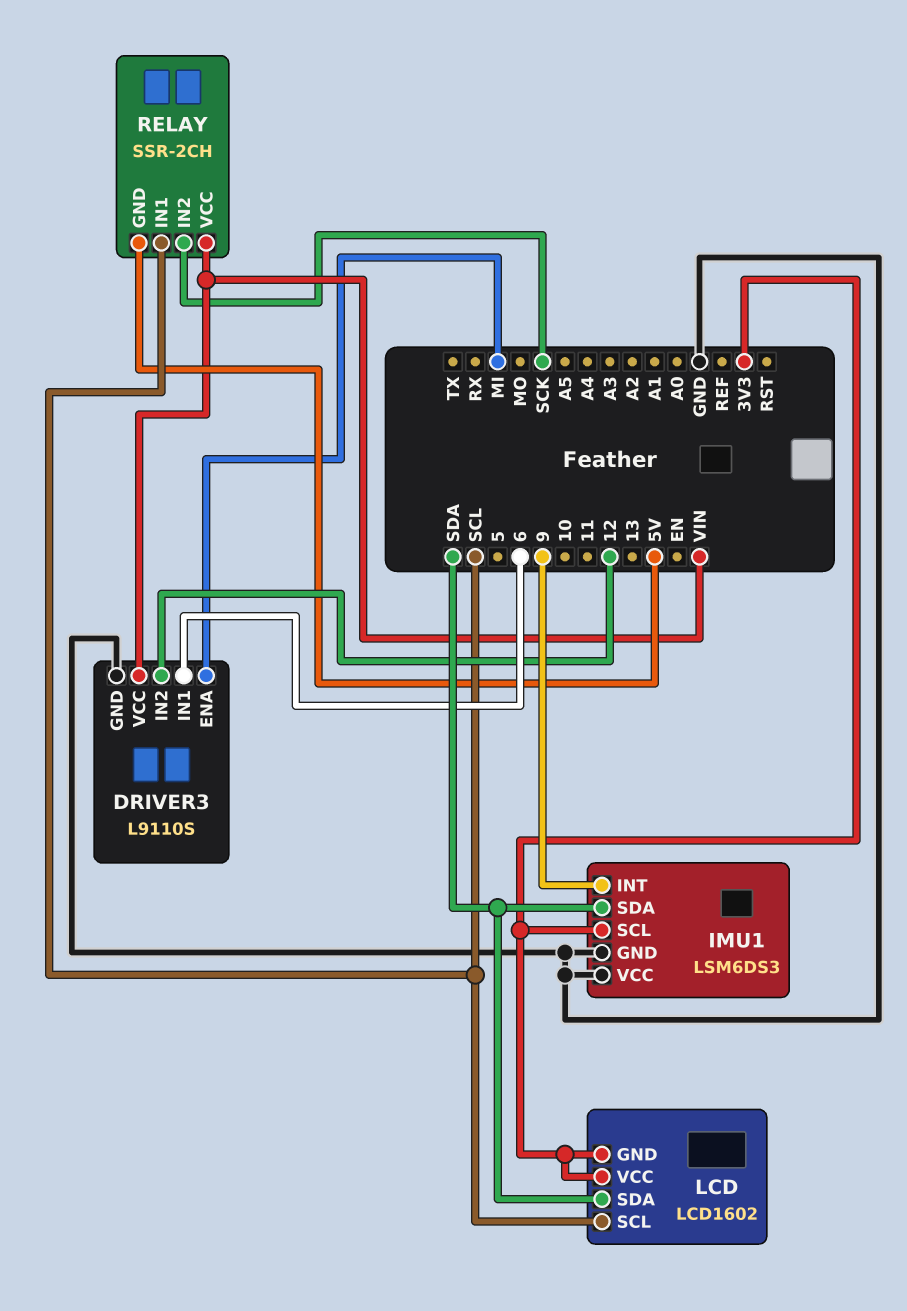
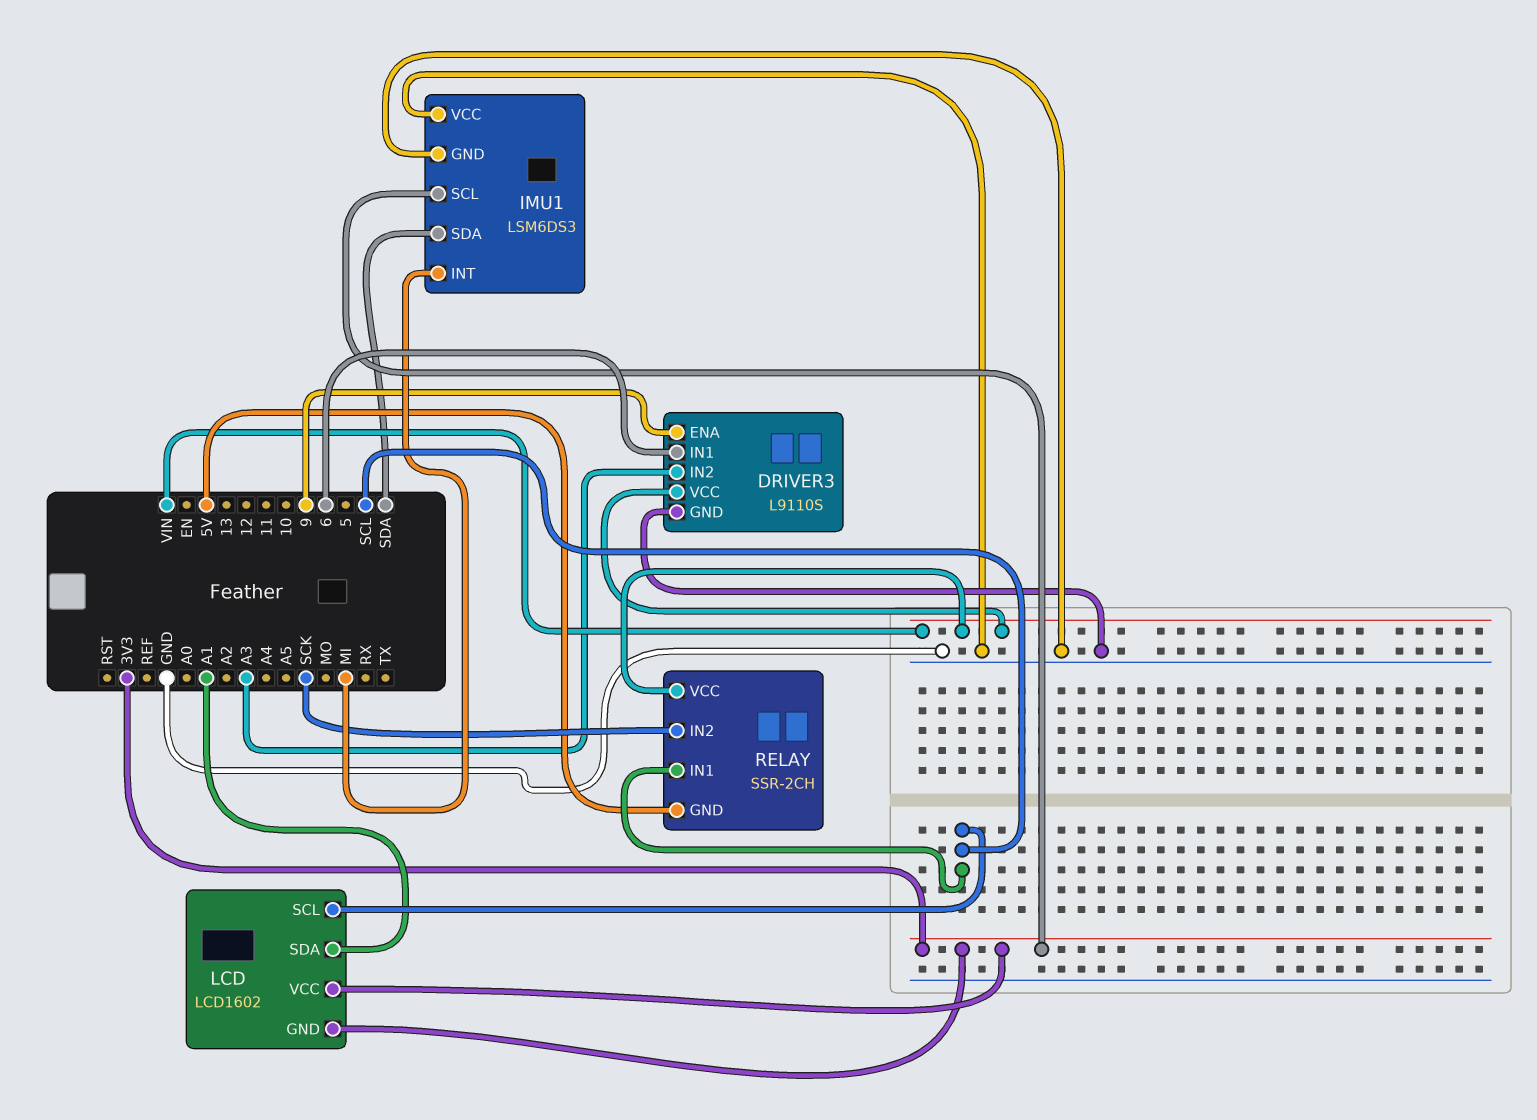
DRIVER3 pin ENA: MI -> 9
DRIVER3 pin IN2: 12 -> A3
IMU1 pin INT: 9 -> MI
LCD pin SDA: SDA -> A1

